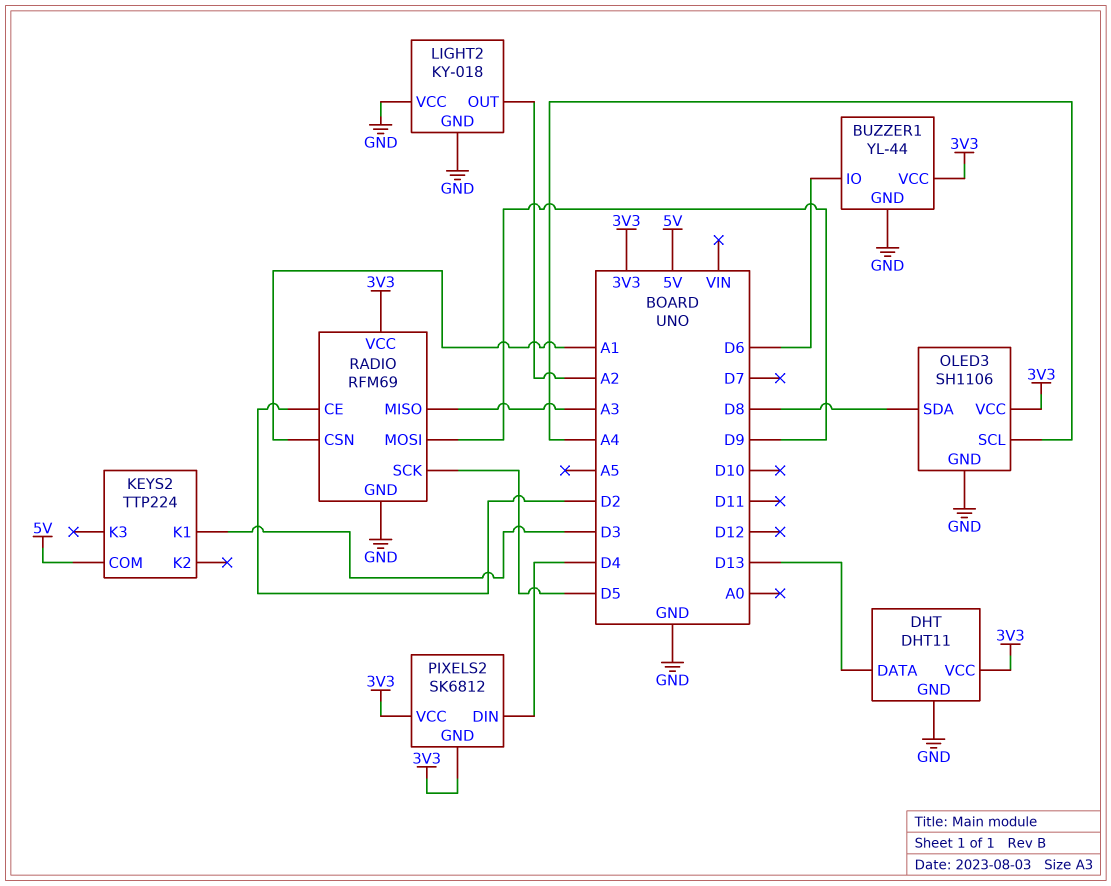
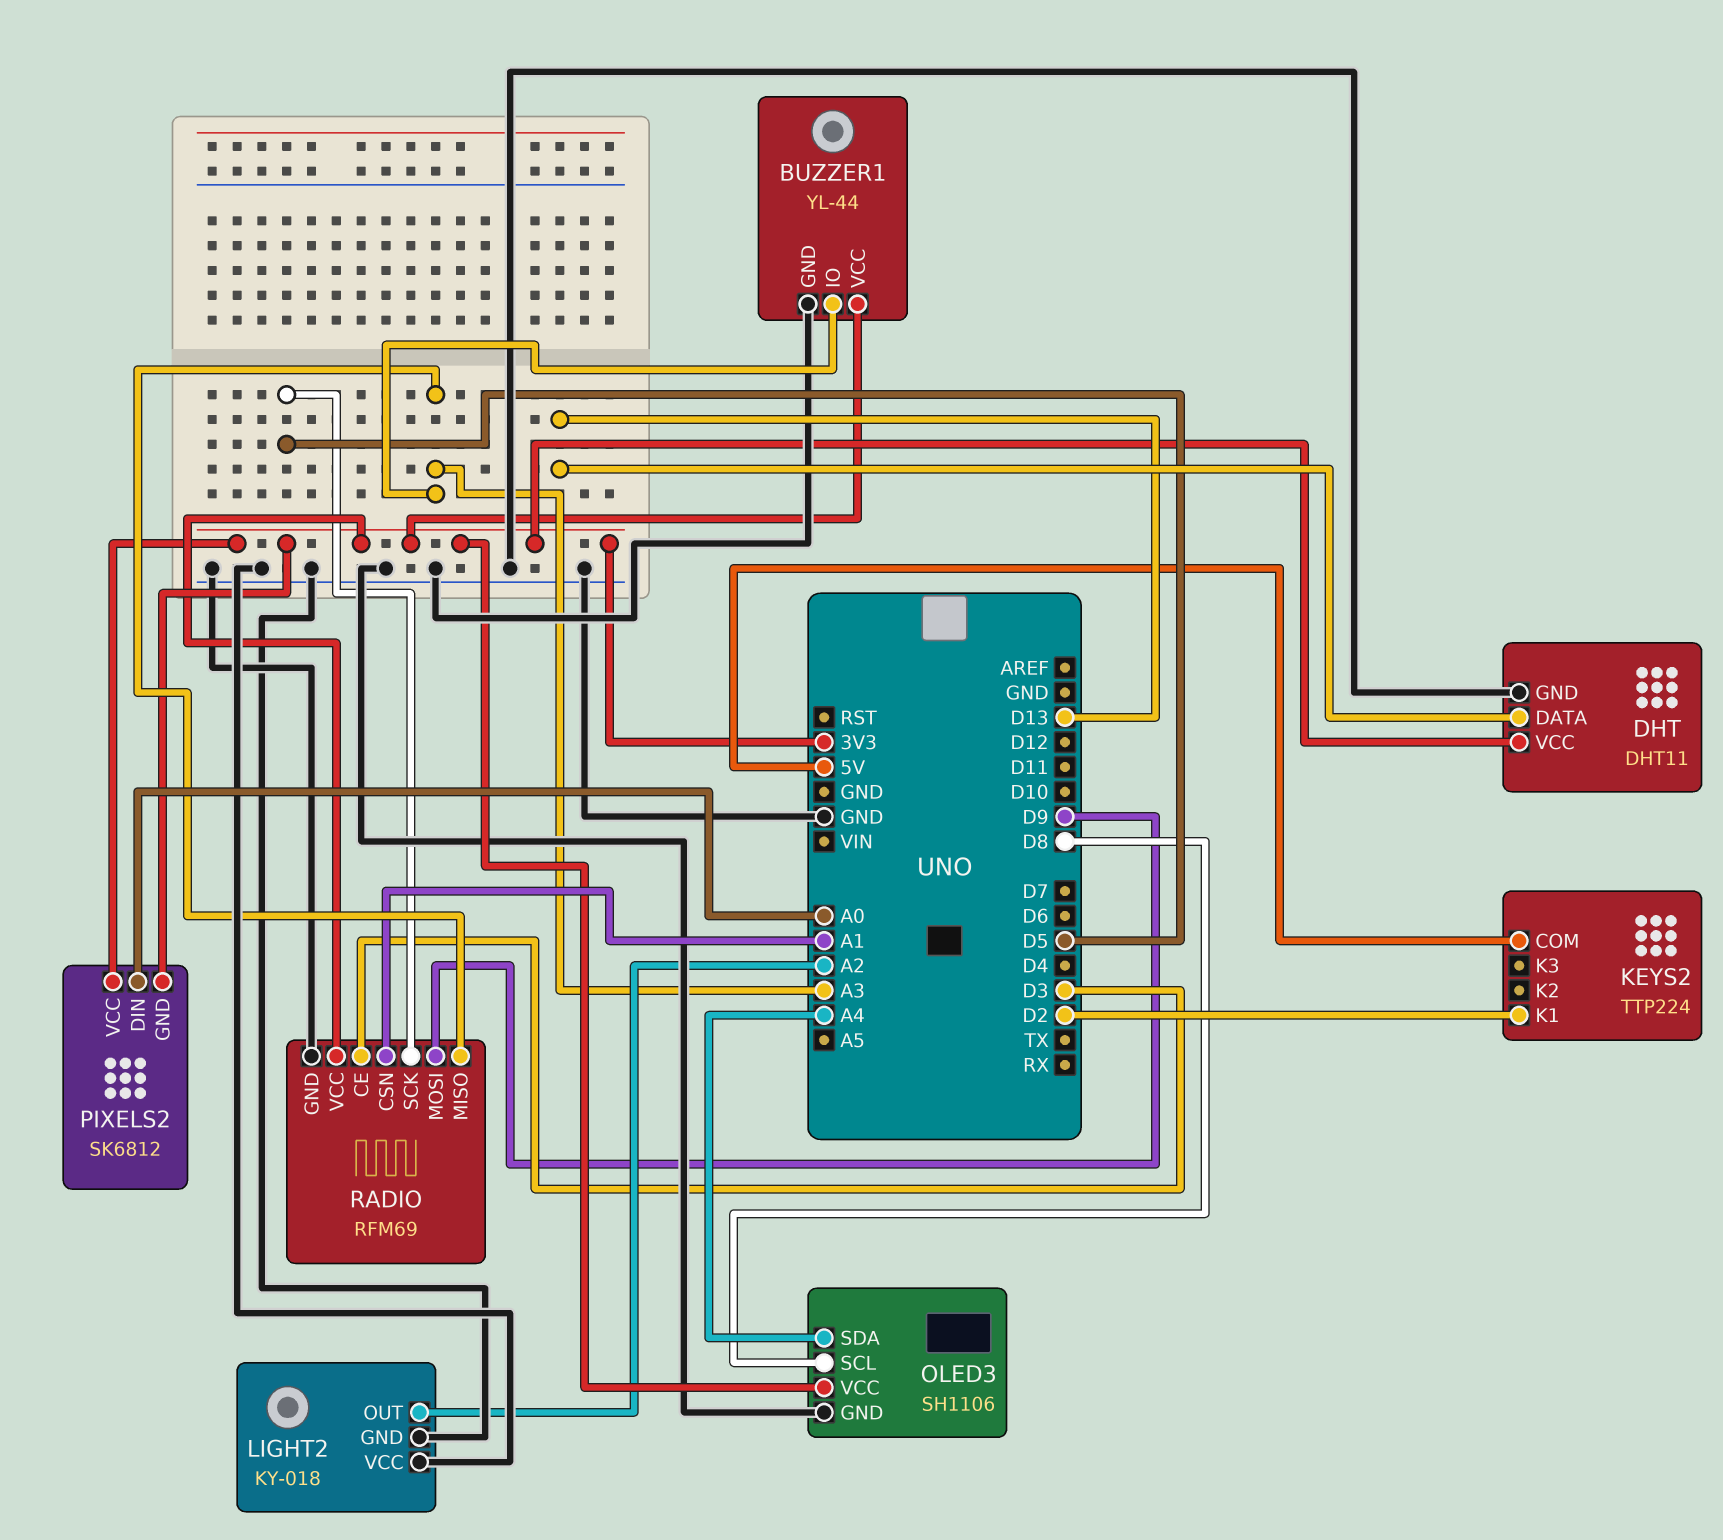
BUZZER1 pin IO: D6 -> A3
KEYS2 pin K1: D3 -> D2
OLED3 pin SCL: A4 -> D8
OLED3 pin SDA: D8 -> A4
PIXELS2 pin DIN: D4 -> A0
RADIO pin CE: D2 -> D3

